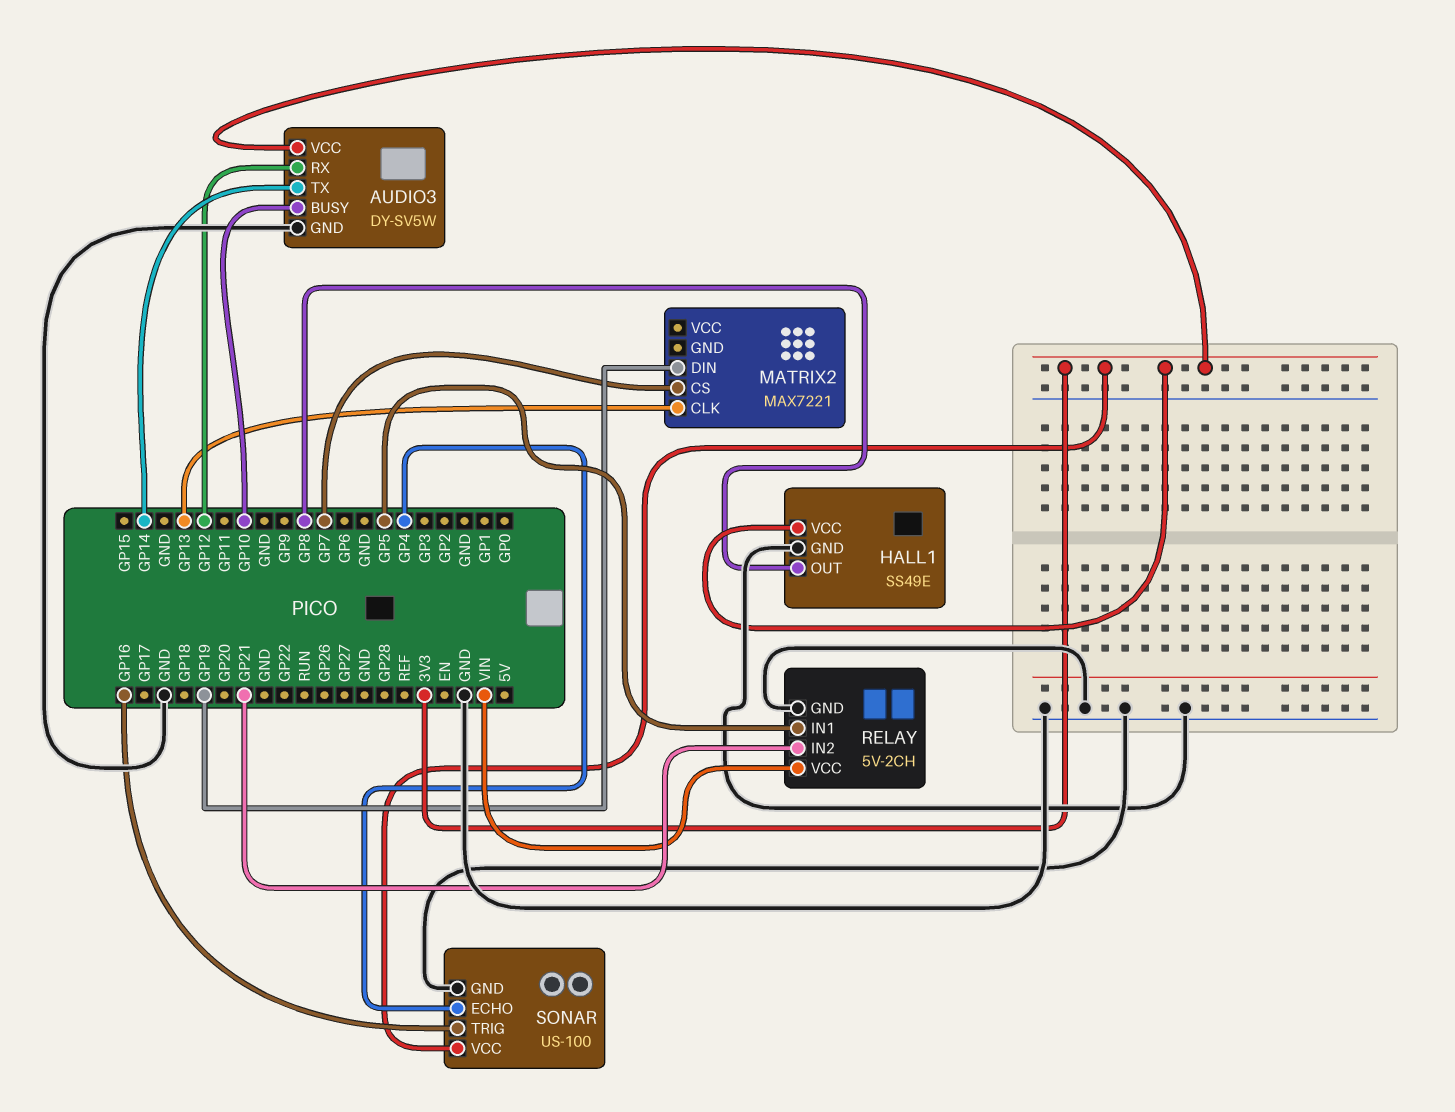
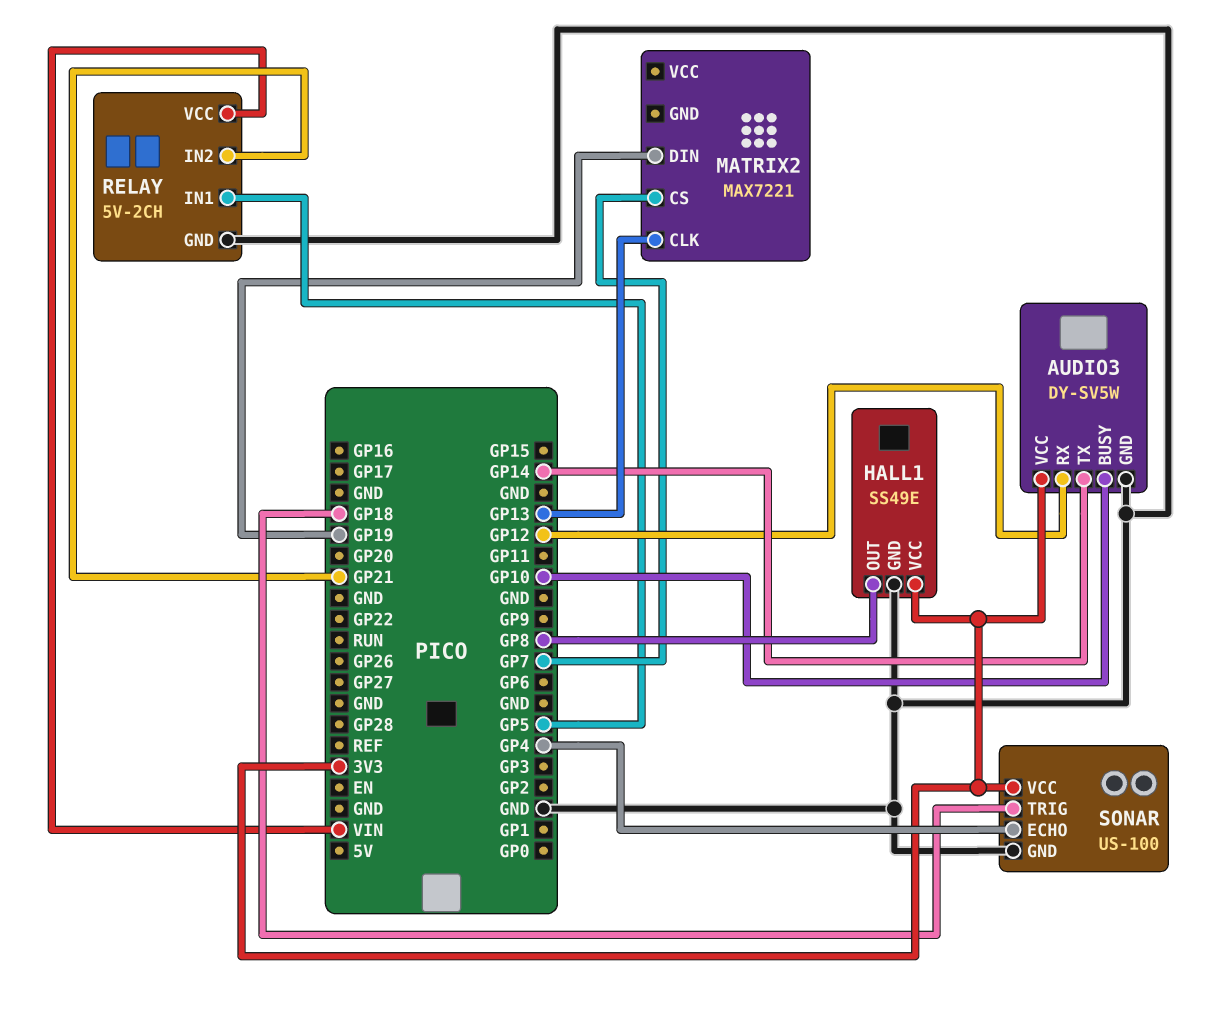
SONAR pin TRIG: GP16 -> GP18

